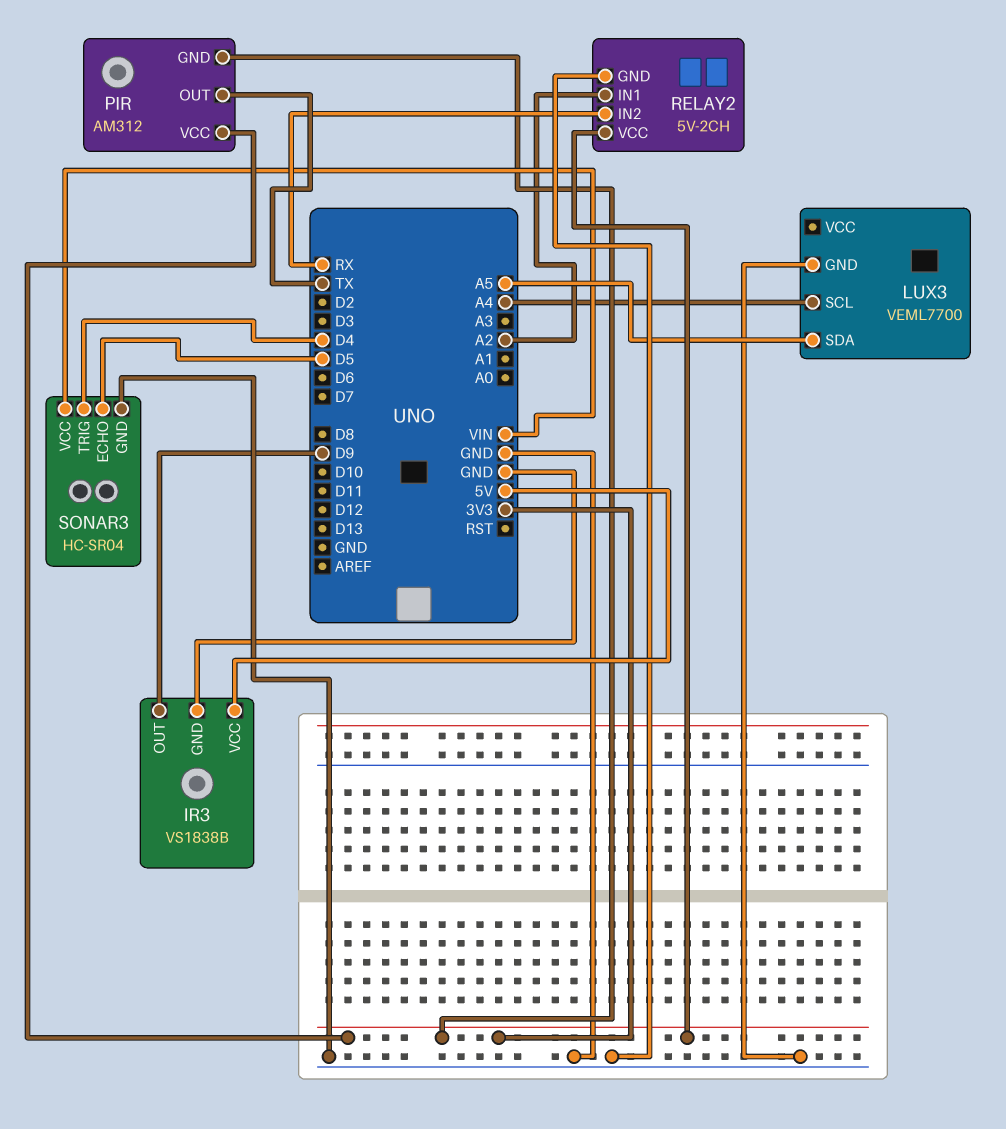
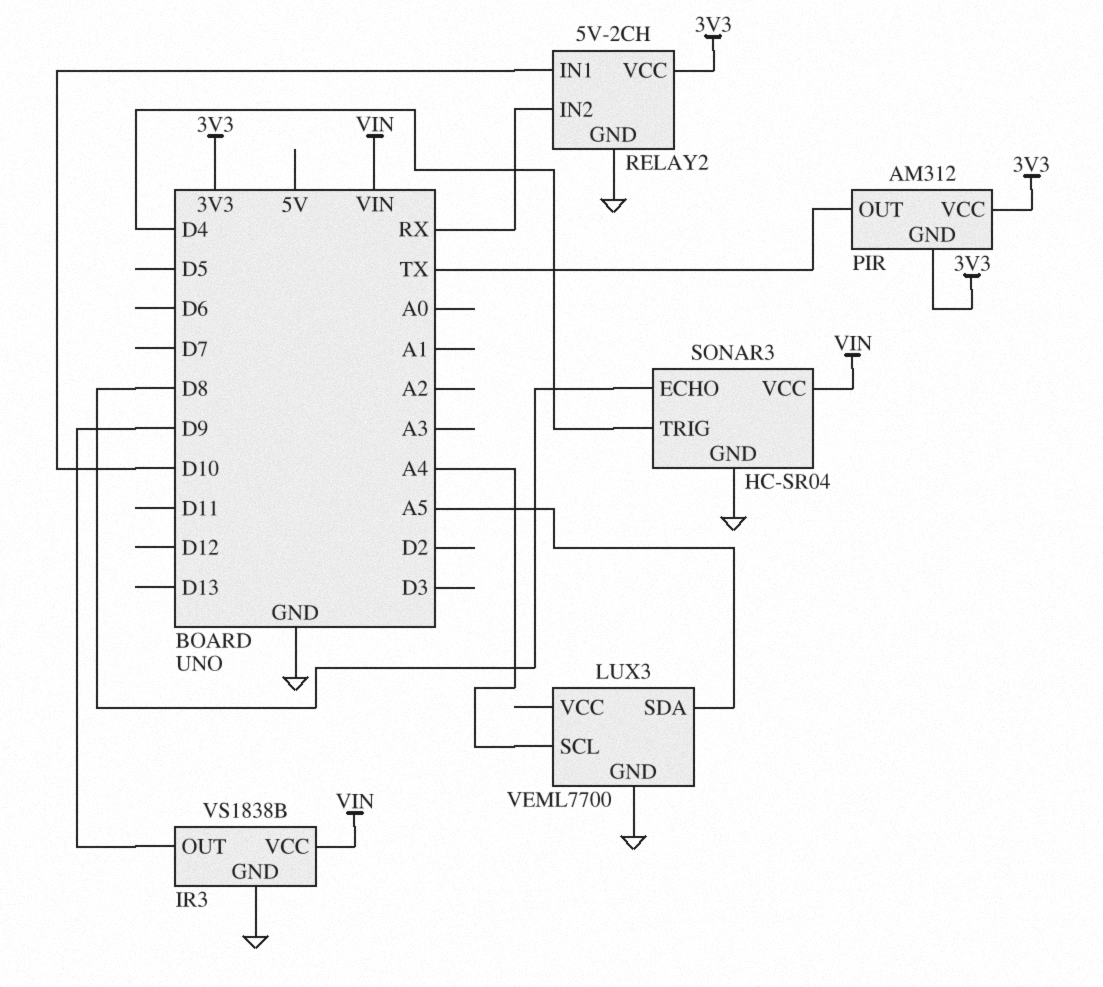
IR3 pin VCC: 5V -> VIN
RELAY2 pin IN1: A2 -> D10
SONAR3 pin ECHO: D5 -> D8

